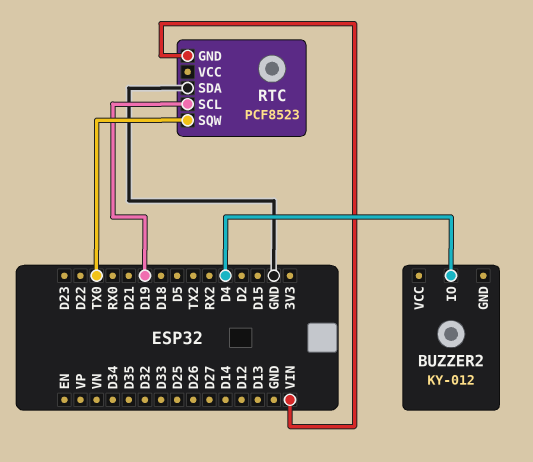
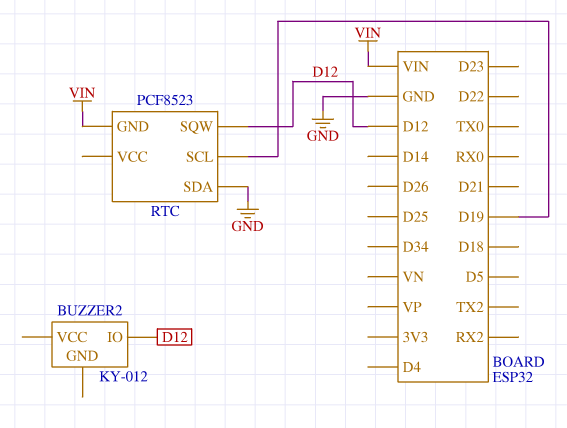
BUZZER2 pin IO: D4 -> D12
RTC pin SQW: TX0 -> D12

